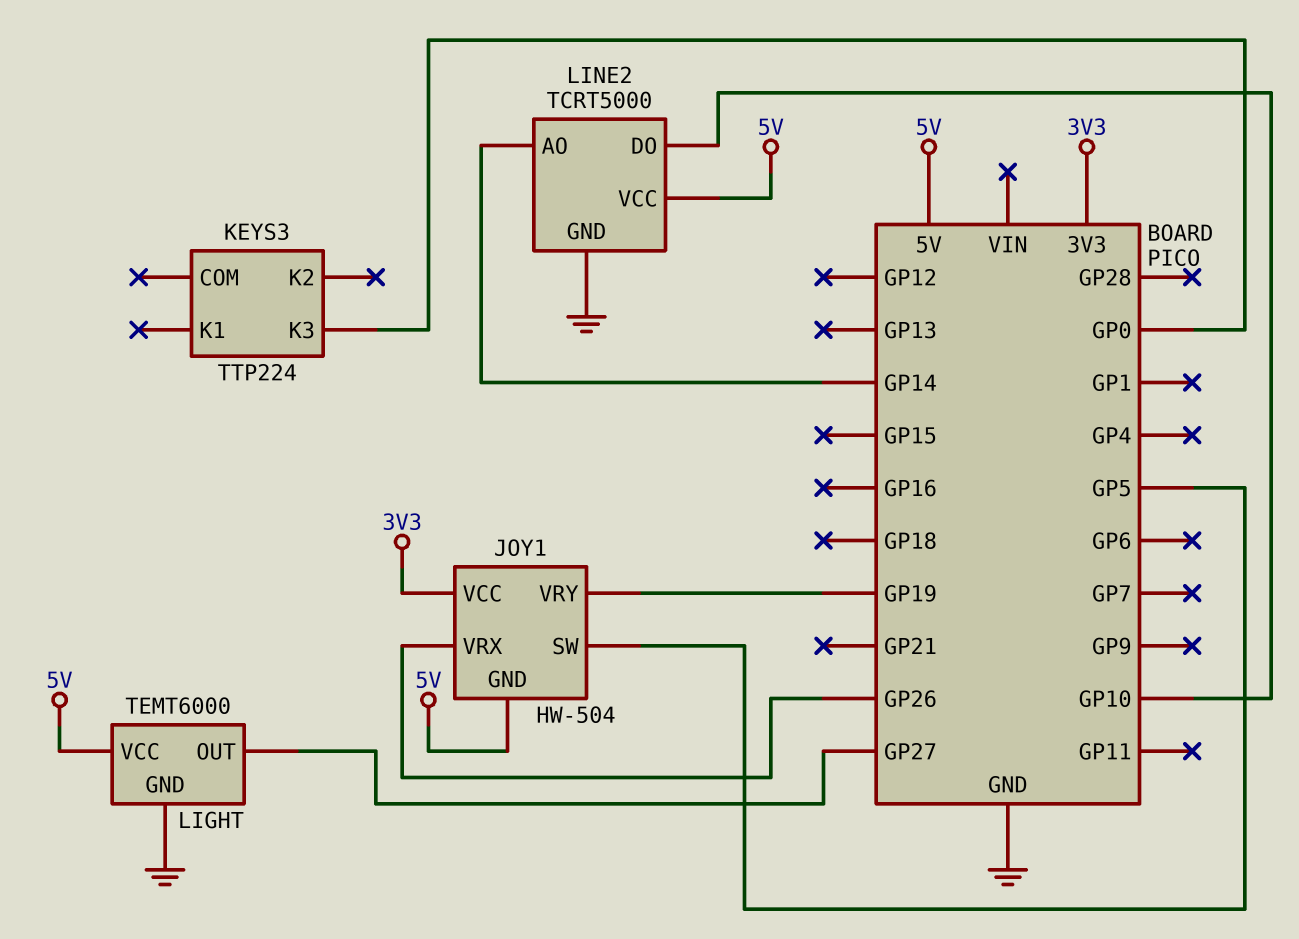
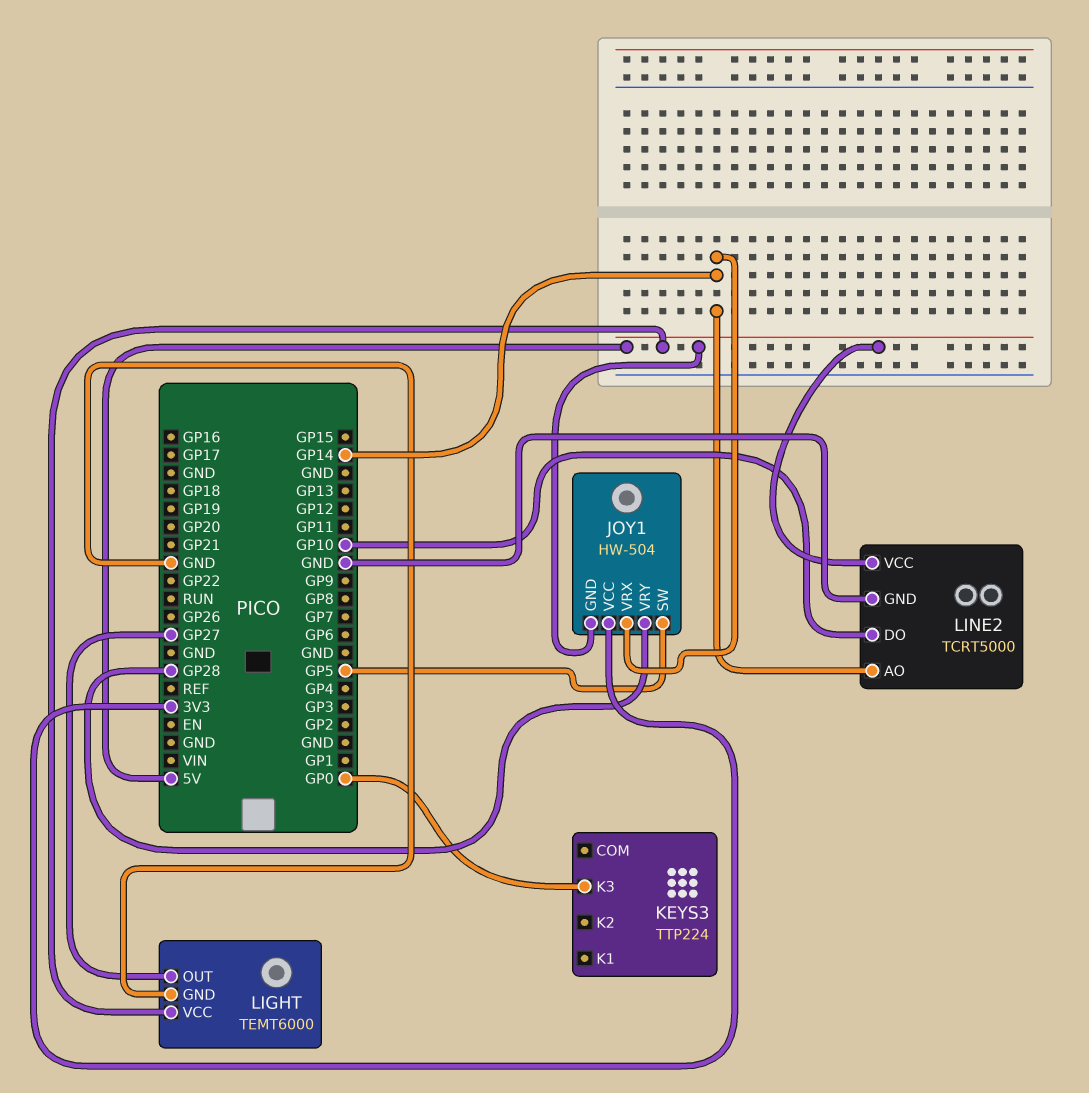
JOY1 pin VRX: GP26 -> GP14
JOY1 pin VRY: GP19 -> GP28

